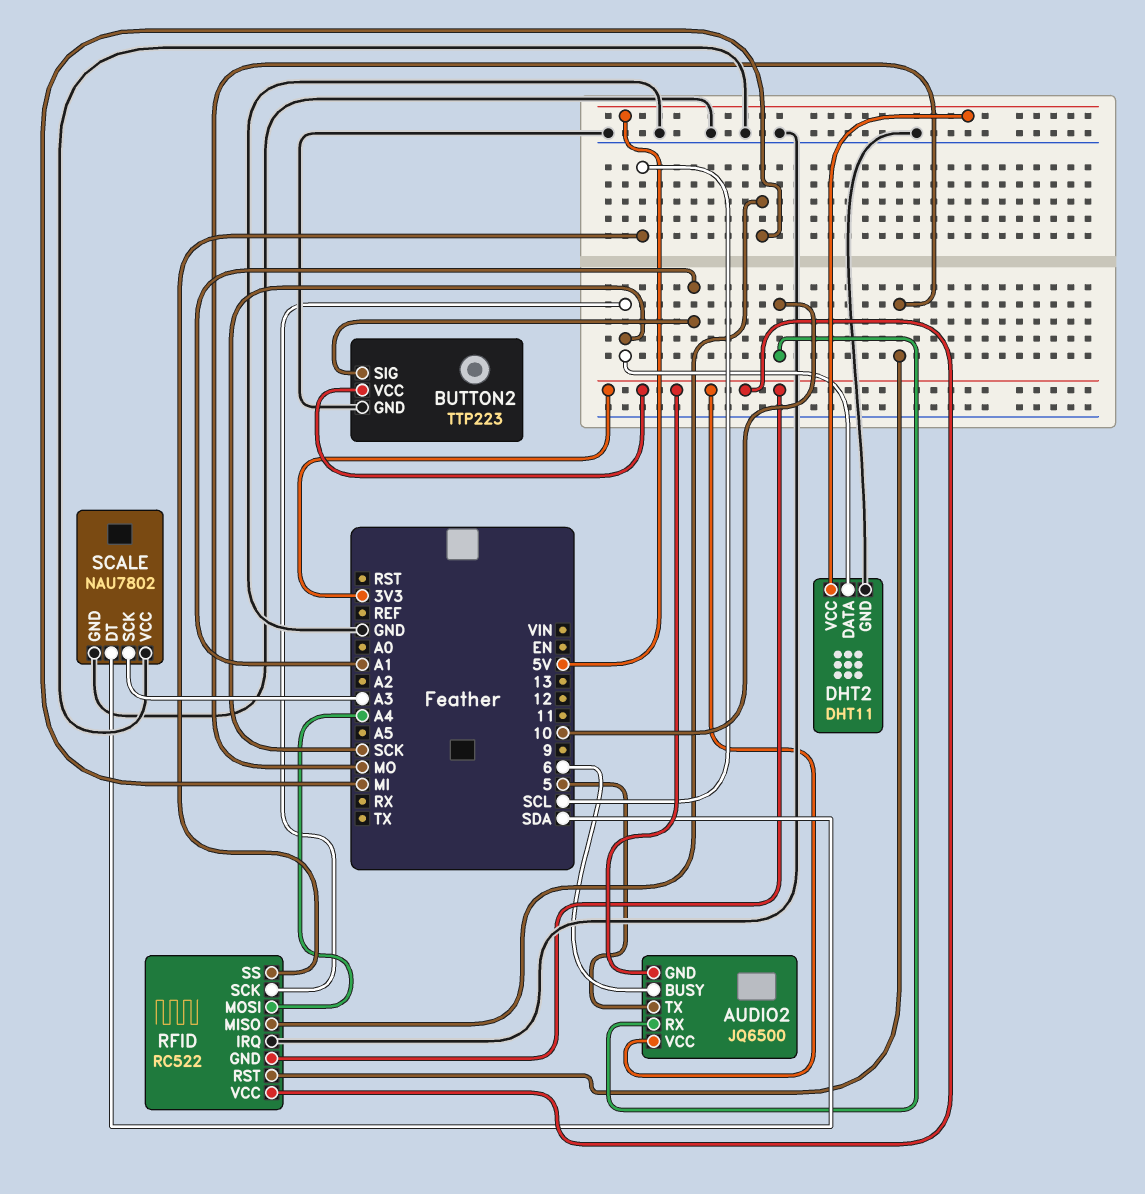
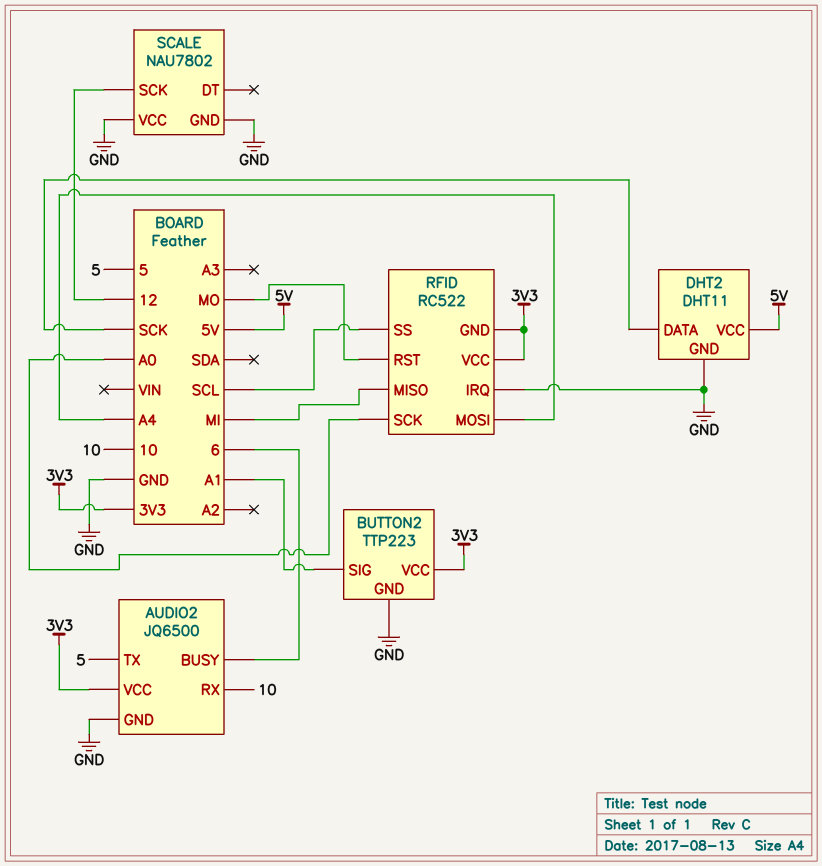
AUDIO2 pin GND: 3V3 -> GND
RFID pin SCK: SCK -> A0
SCALE pin DT: SDA -> none
SCALE pin SCK: A3 -> 12

